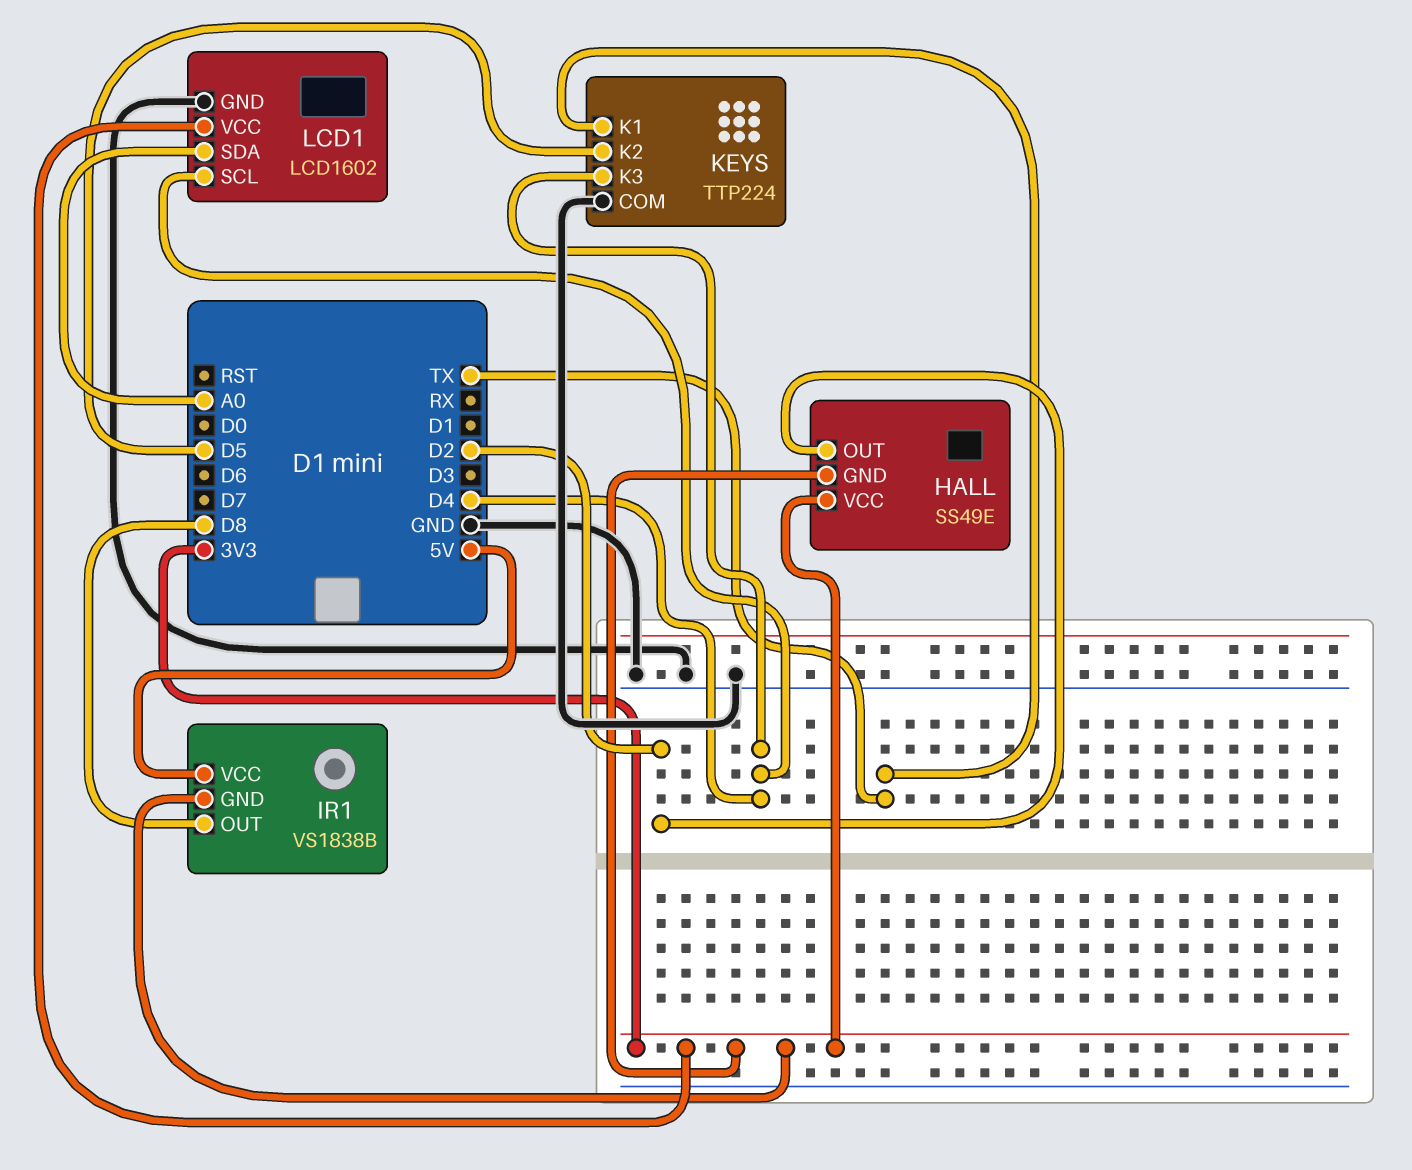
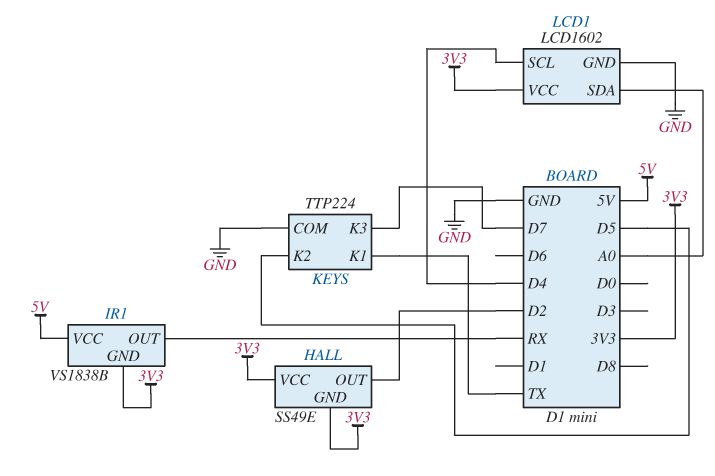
IR1 pin OUT: D8 -> RX
KEYS pin K3: D4 -> D7

